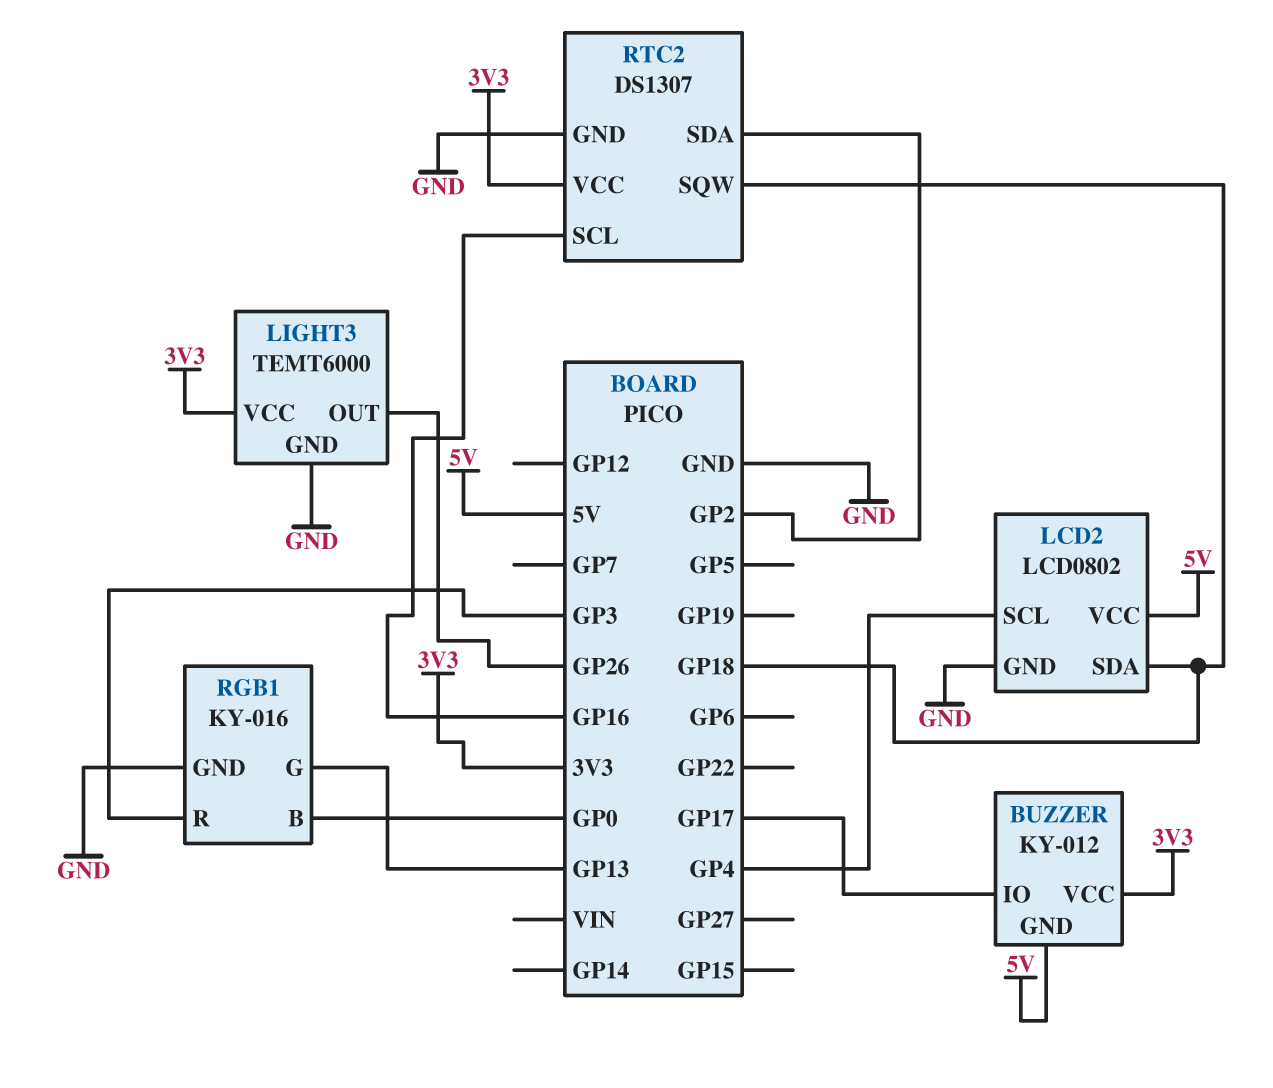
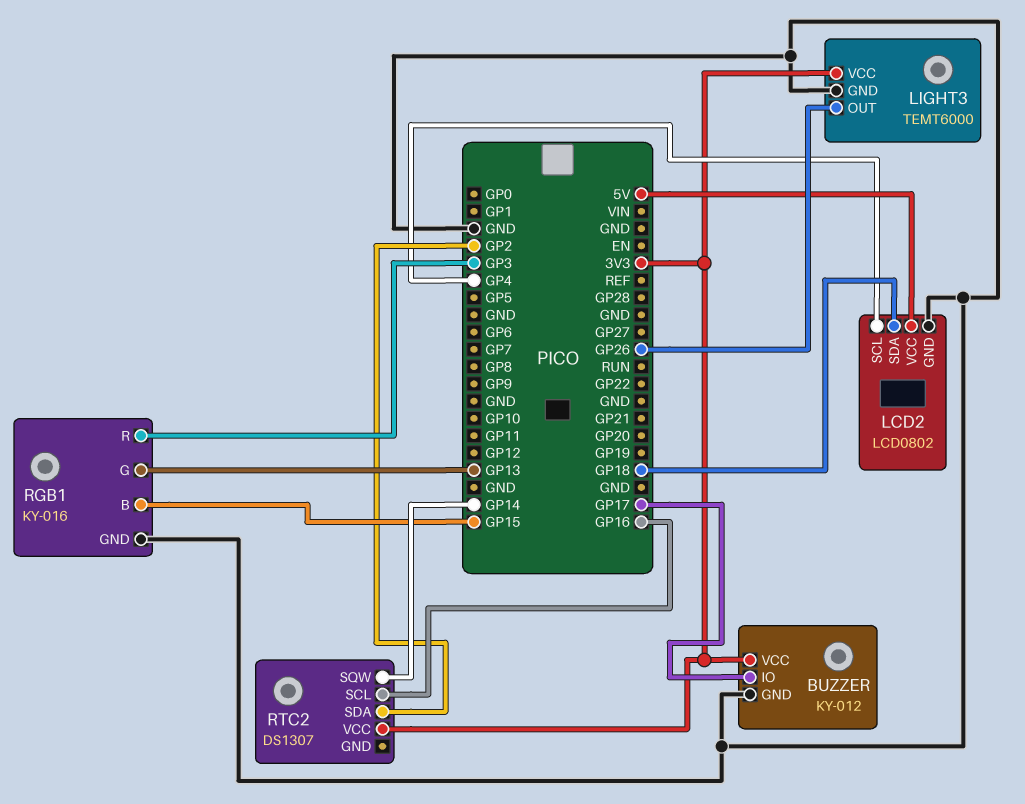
BUZZER pin GND: 5V -> GND
RGB1 pin B: GP0 -> GP15
RTC2 pin GND: GND -> none
RTC2 pin SQW: GP18 -> GP14

